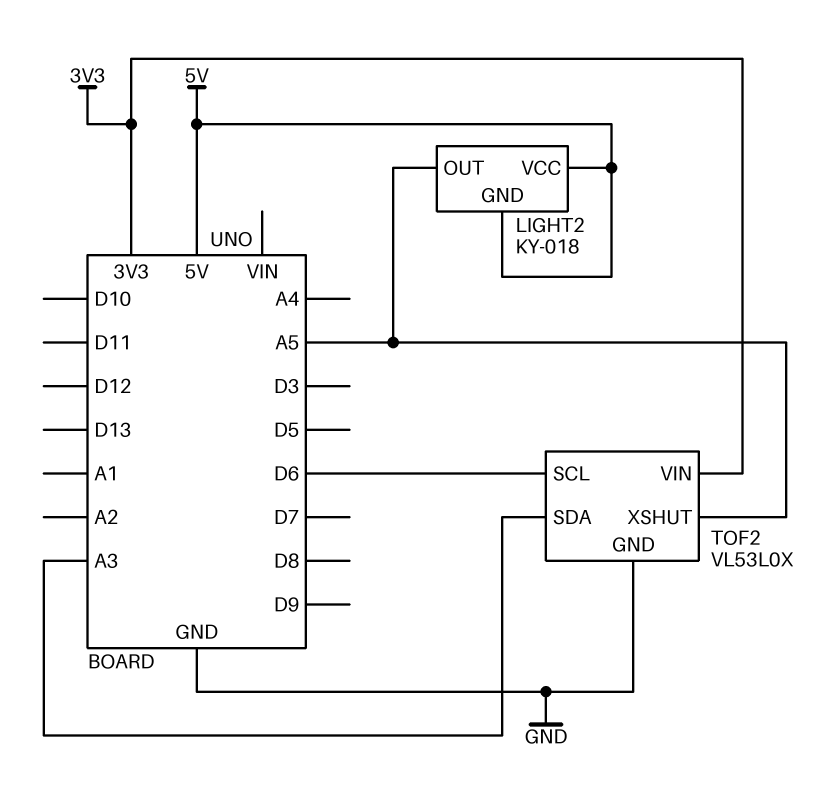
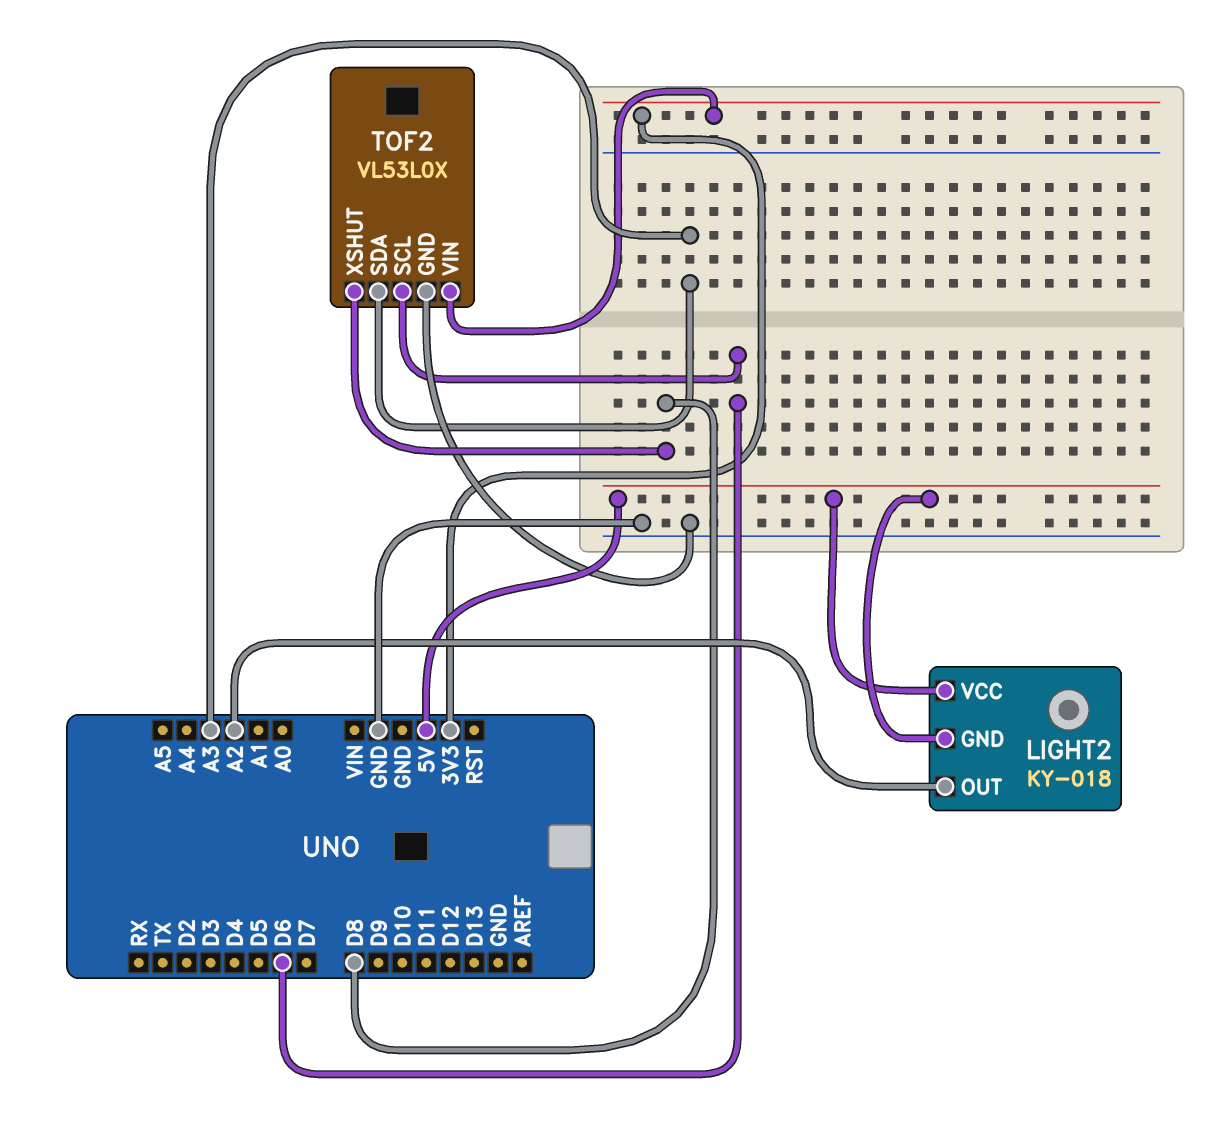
LIGHT2 pin OUT: A5 -> A2
TOF2 pin XSHUT: A5 -> D8

